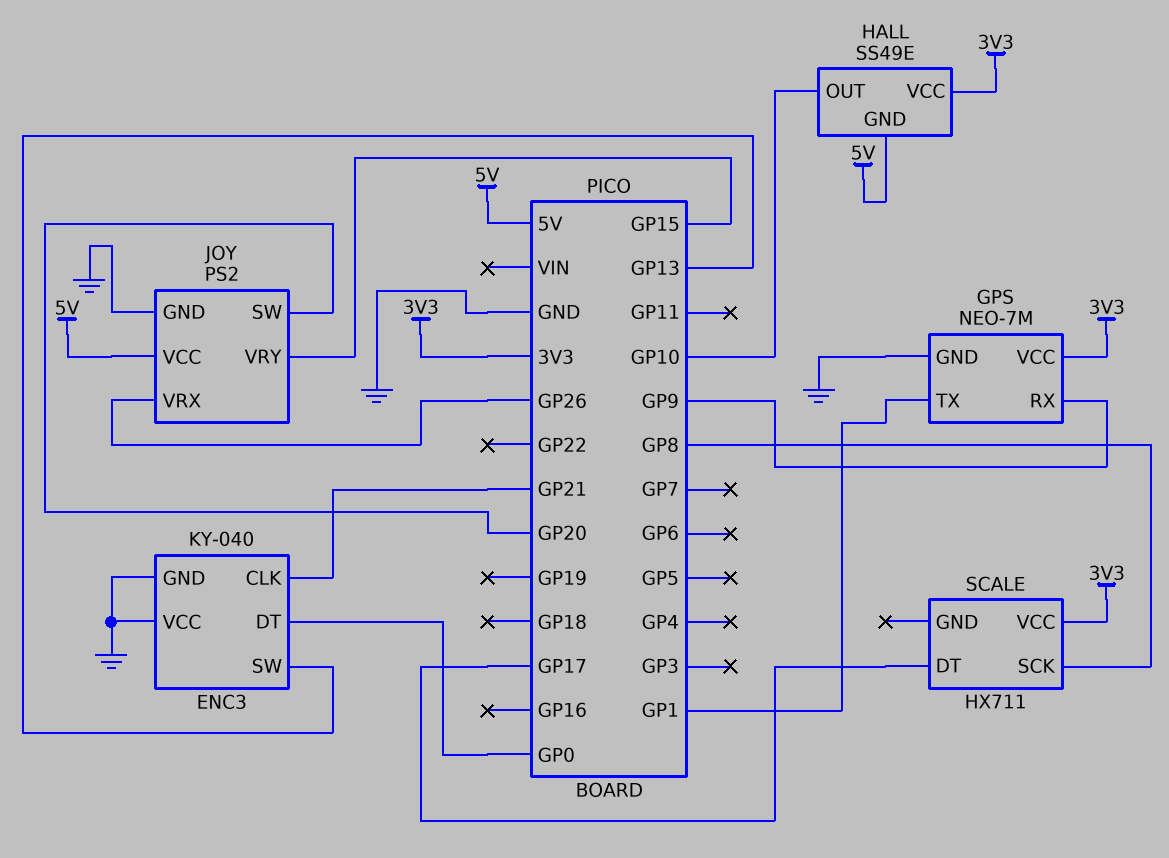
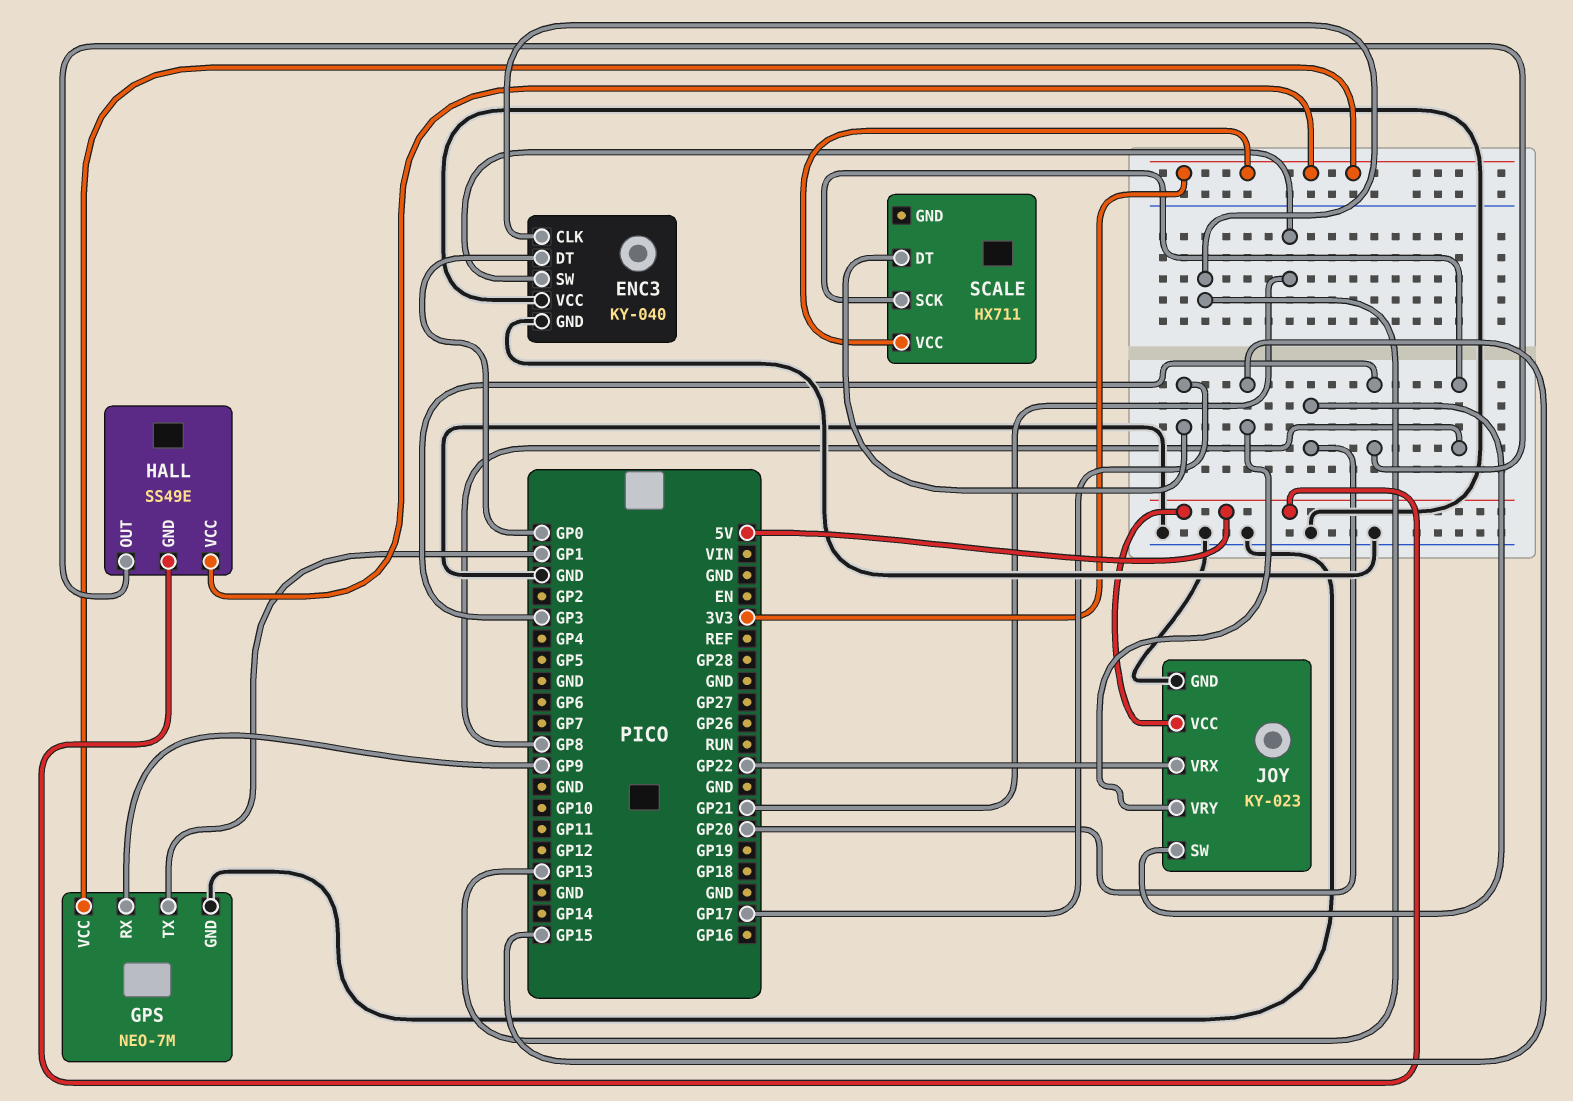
ENC3 pin CLK: GP21 -> GP13
ENC3 pin SW: GP13 -> GP21
HALL pin OUT: GP10 -> GP3
JOY: PS2 -> KY-023
JOY pin VRX: GP26 -> GP22

